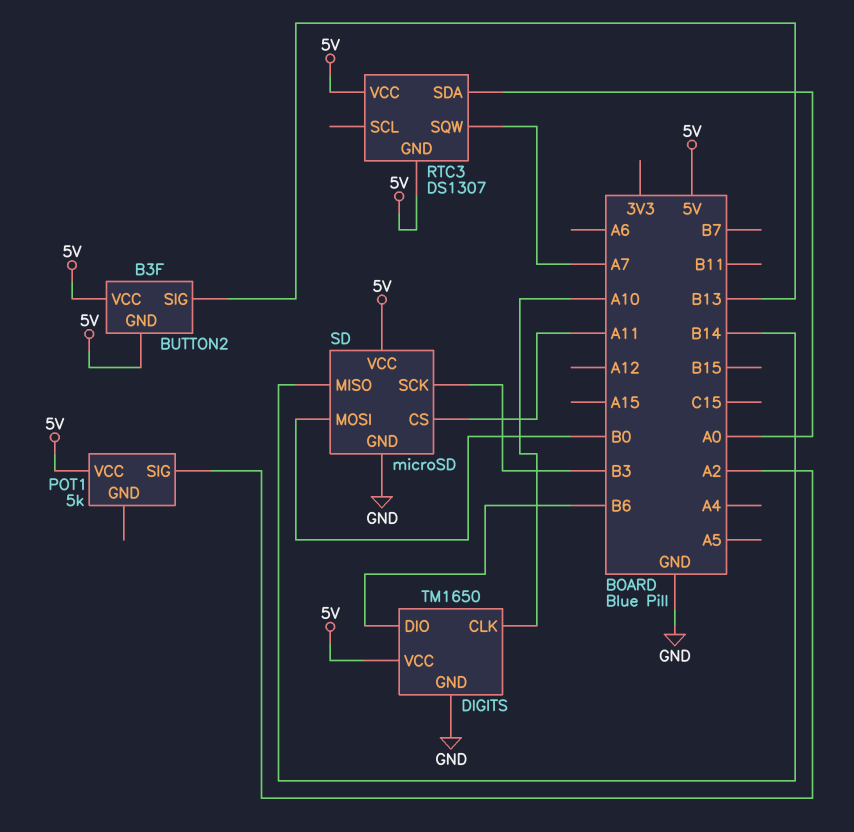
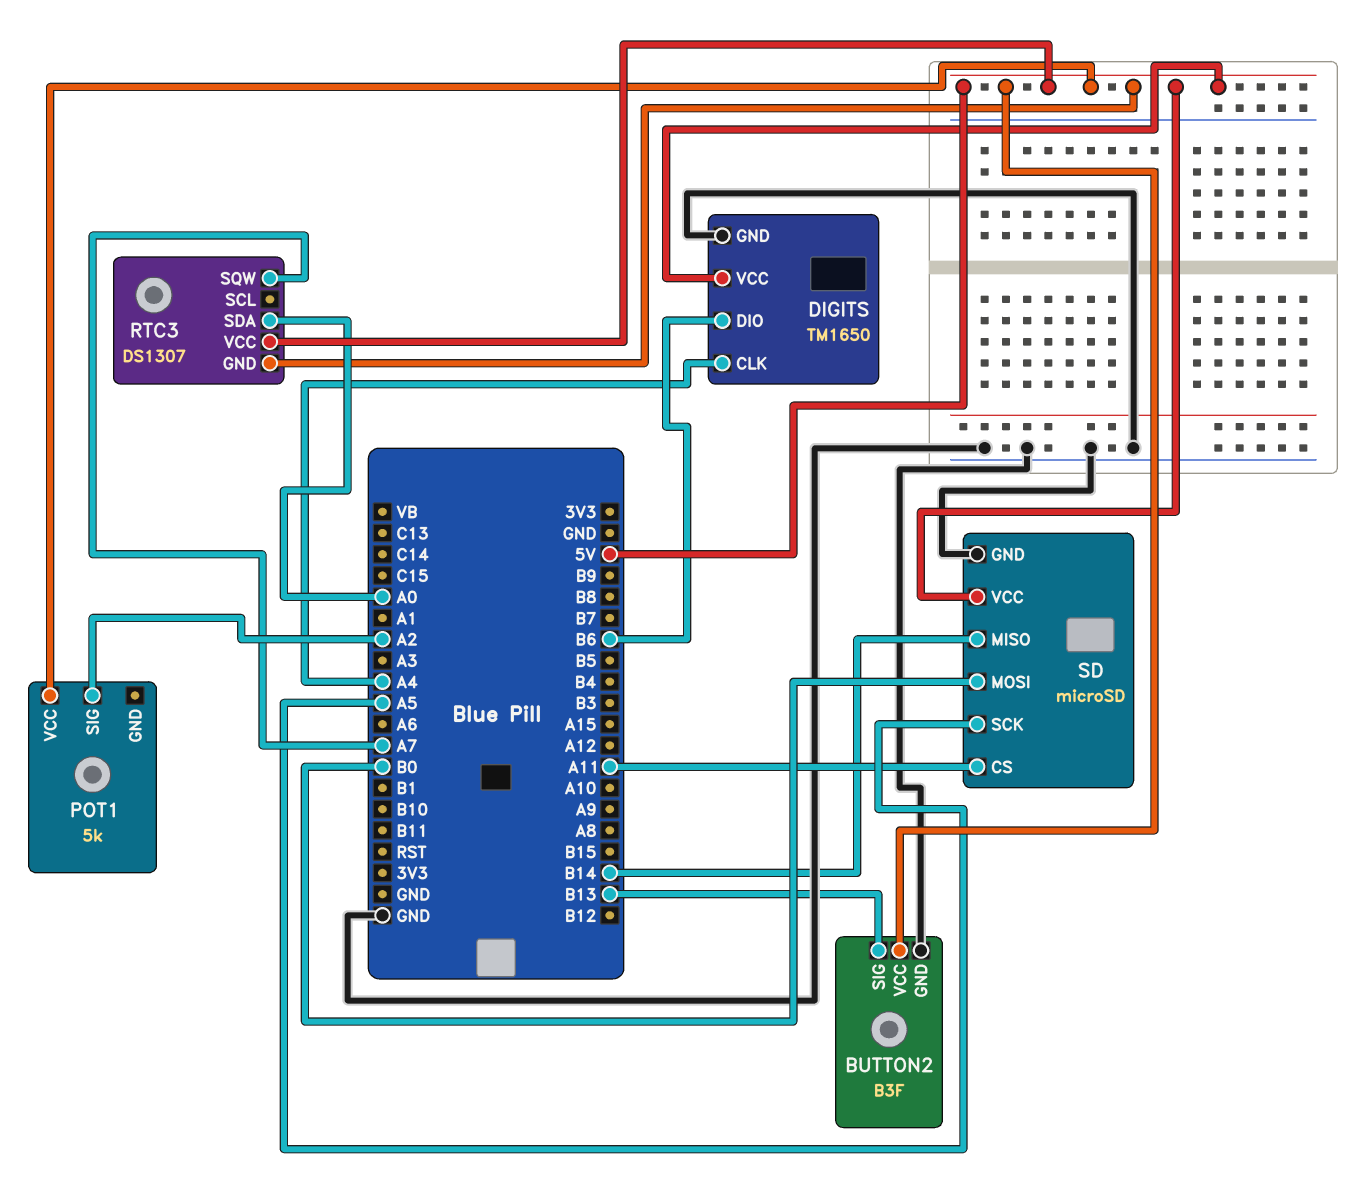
BUTTON2 pin GND: 5V -> GND
DIGITS pin CLK: A10 -> A4
SD pin SCK: B3 -> A5

